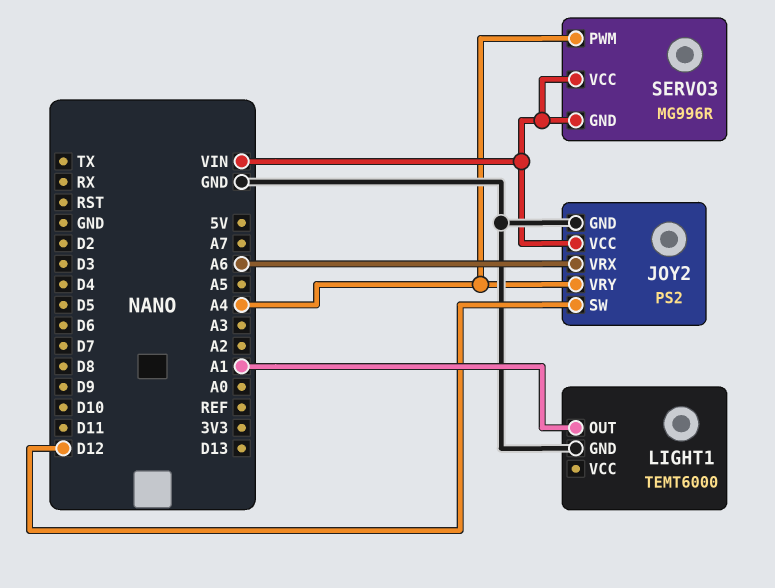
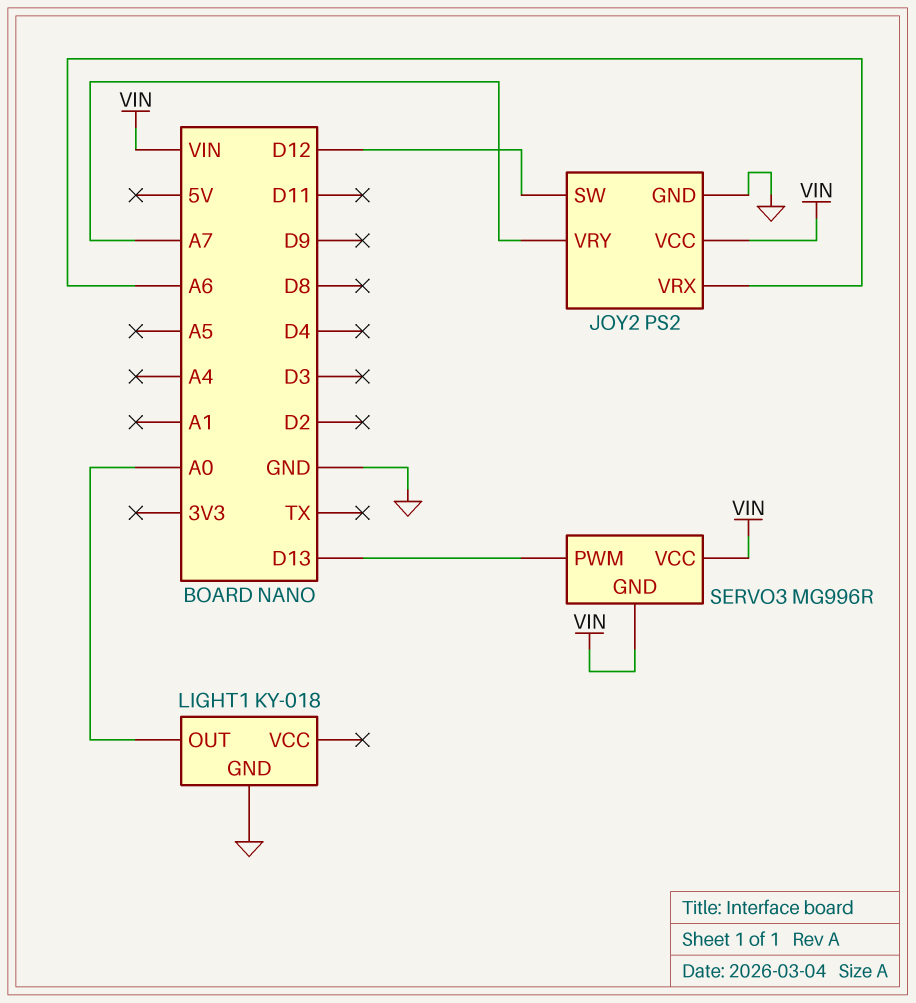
JOY2 pin VRY: A4 -> A7
LIGHT1: TEMT6000 -> KY-018
LIGHT1 pin OUT: A1 -> A0
SERVO3 pin PWM: A4 -> D13

